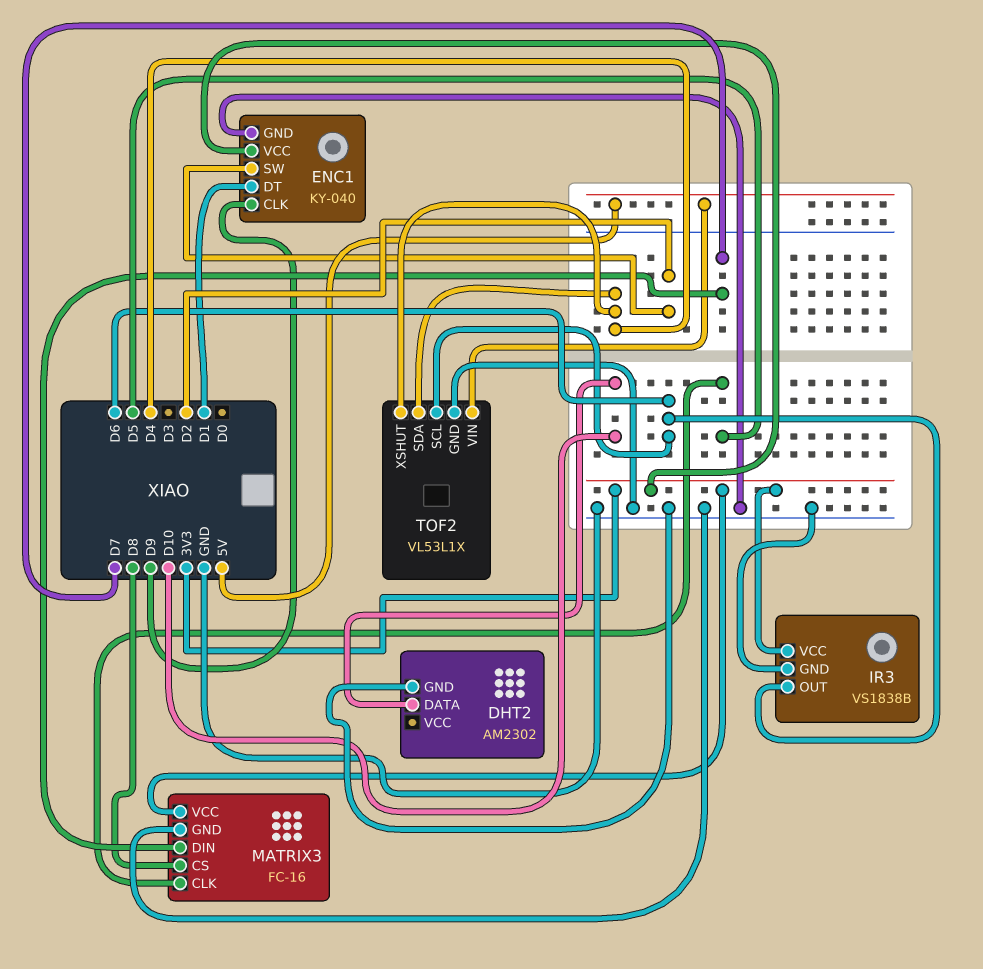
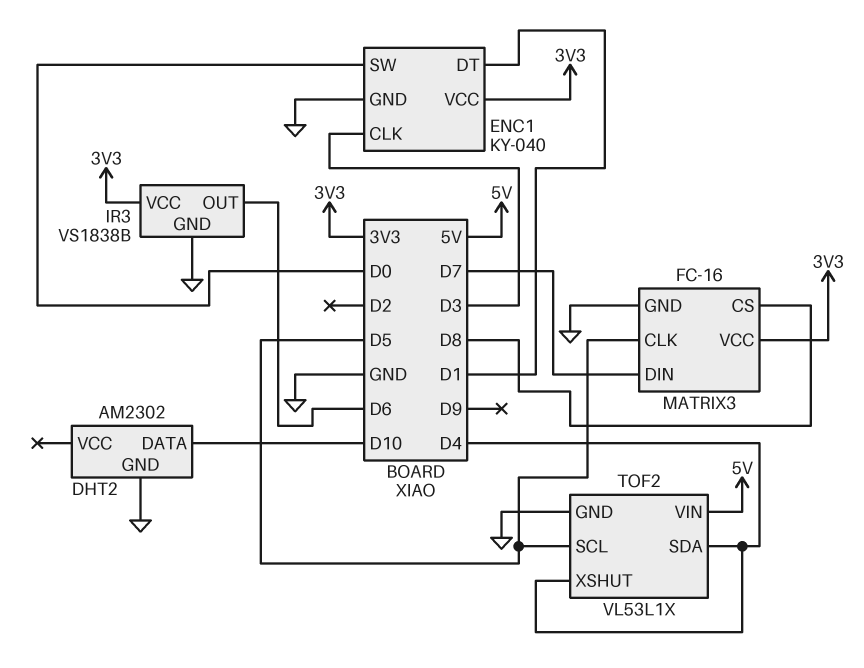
ENC1 pin CLK: D9 -> D3
ENC1 pin SW: D2 -> D0
TOF2 pin SCL: D6 -> D5

